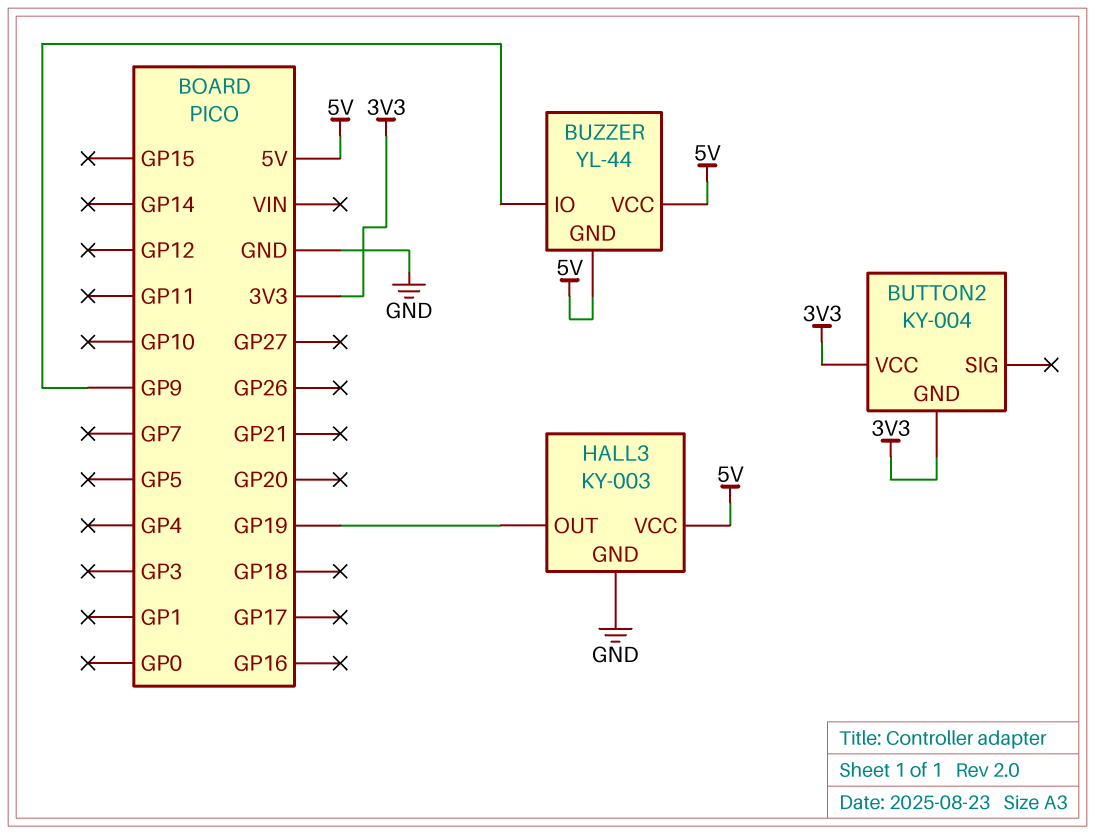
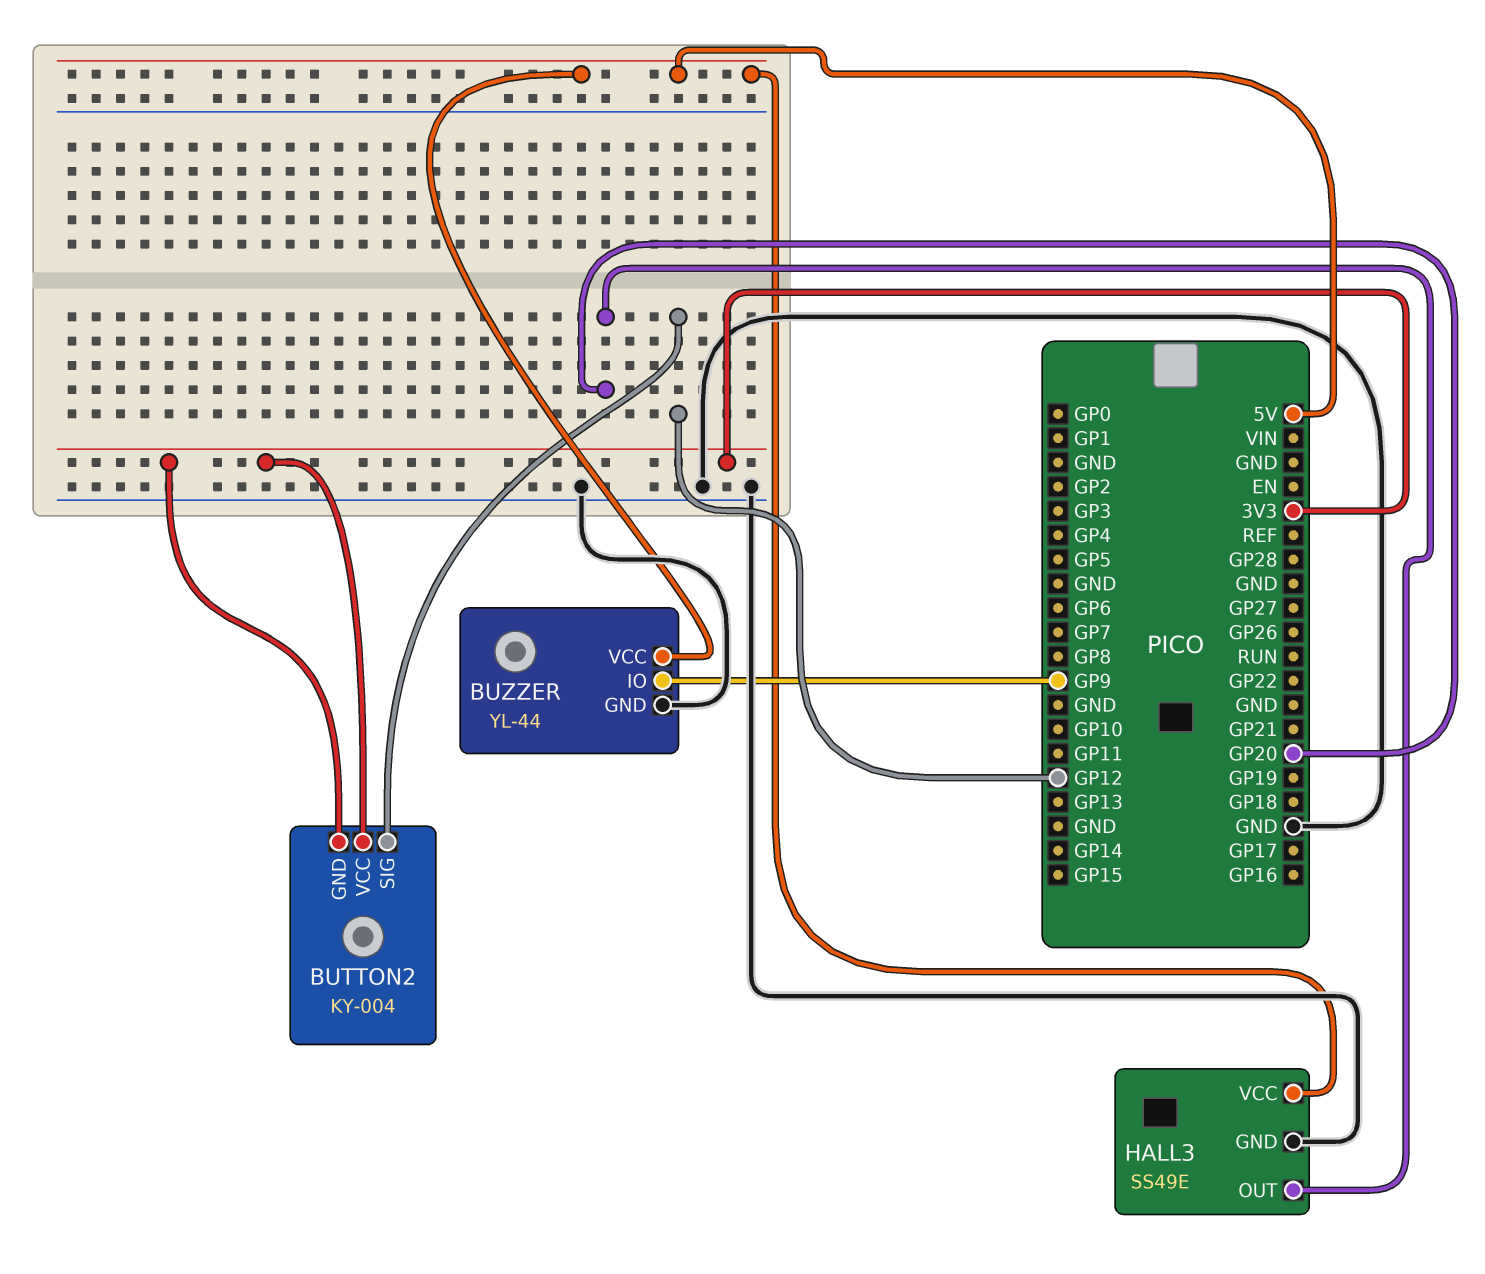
BUTTON2 pin SIG: none -> GP12
BUZZER pin GND: 5V -> GND
HALL3: KY-003 -> SS49E
HALL3 pin OUT: GP19 -> GP20

